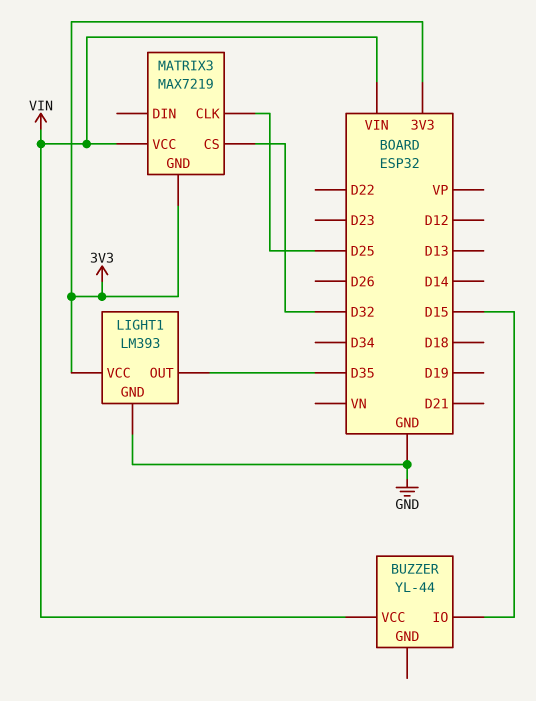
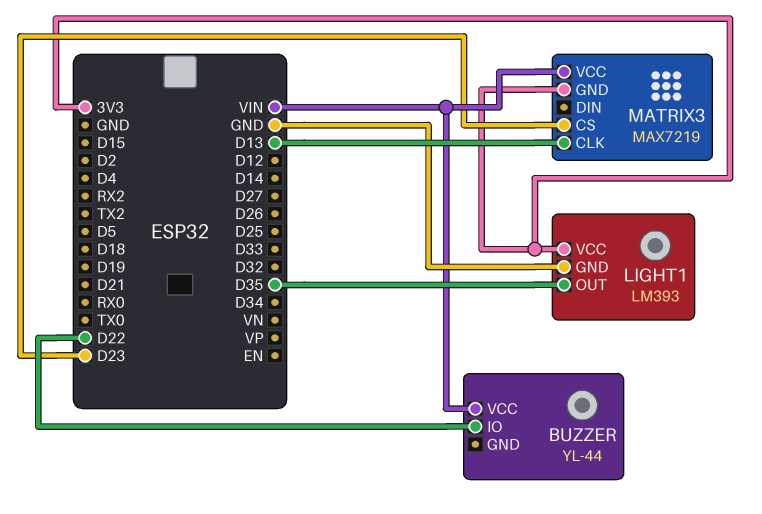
BUZZER pin IO: D15 -> D22
MATRIX3 pin CLK: D25 -> D13
MATRIX3 pin CS: D32 -> D23

